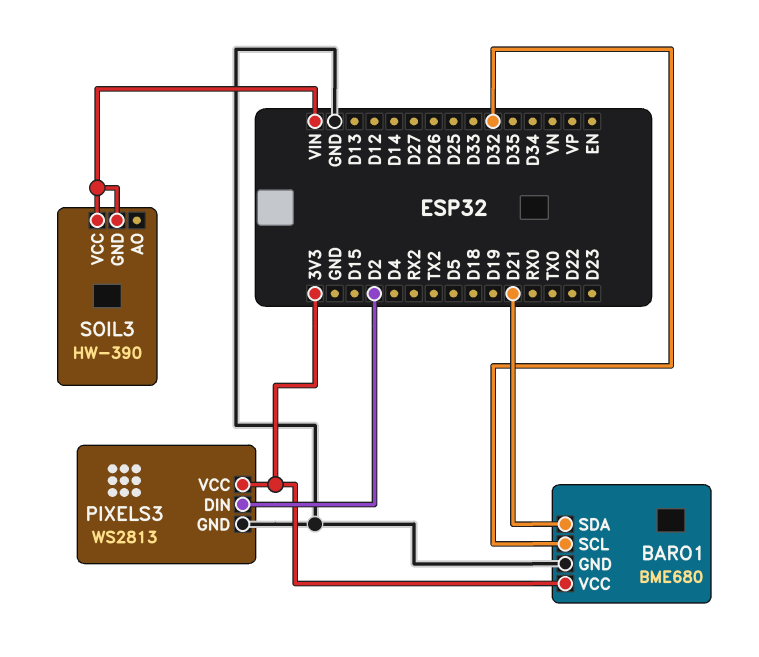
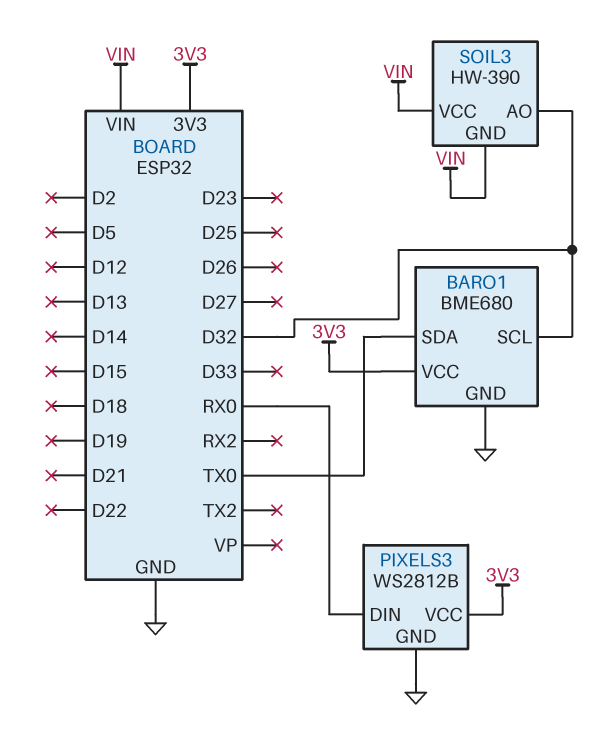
BARO1 pin SDA: D21 -> TX0
PIXELS3: WS2813 -> WS2812B
PIXELS3 pin DIN: D2 -> RX0
SOIL3 pin AO: none -> D32

